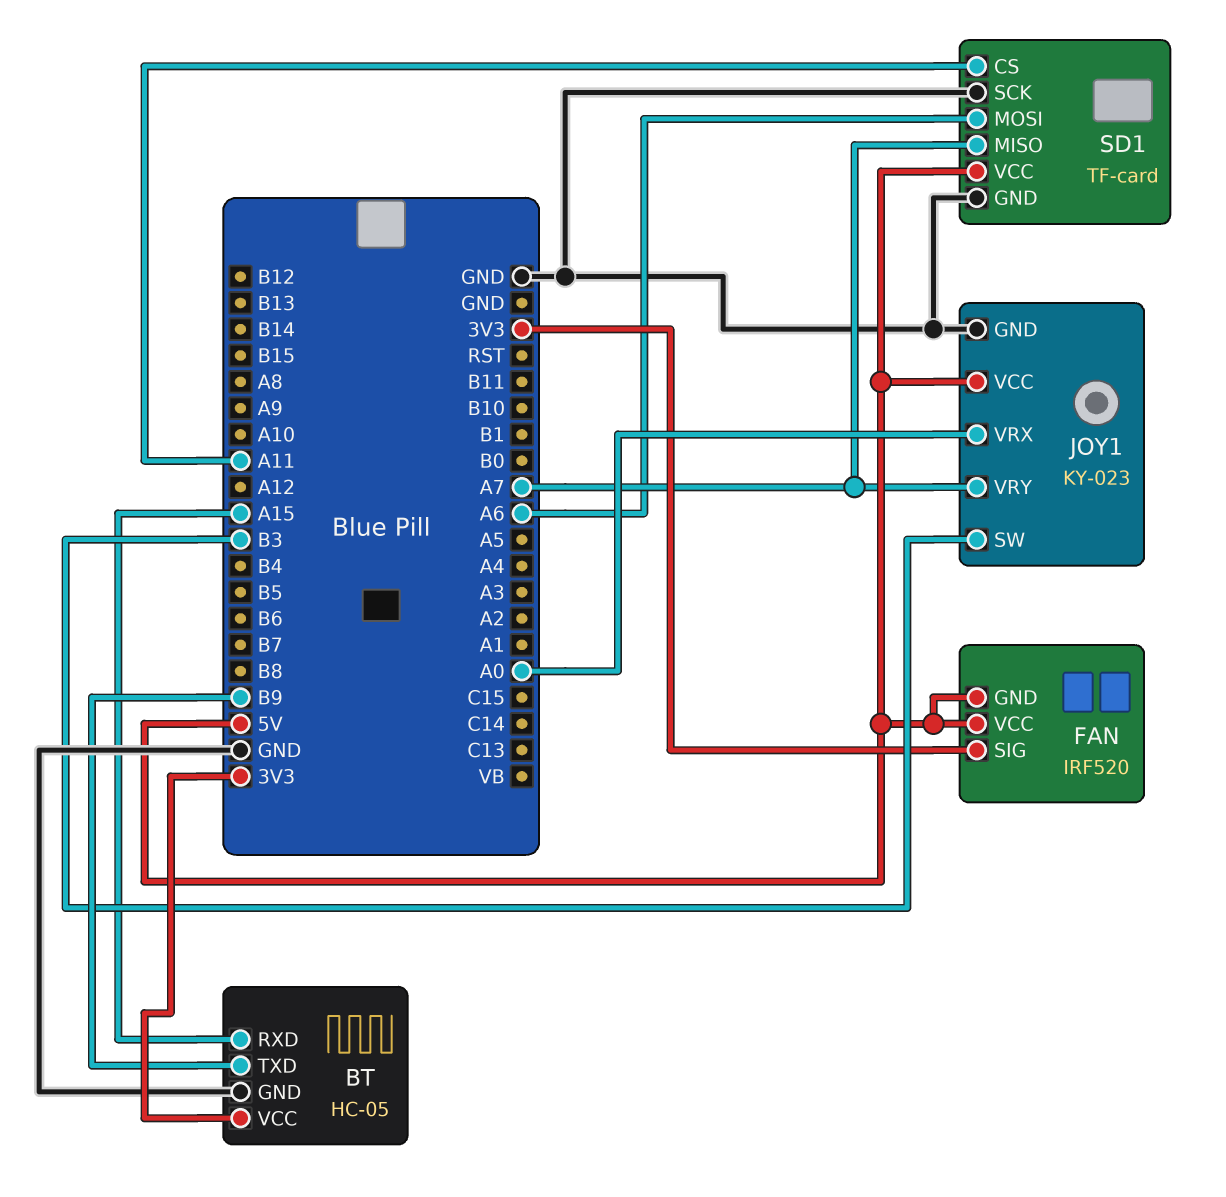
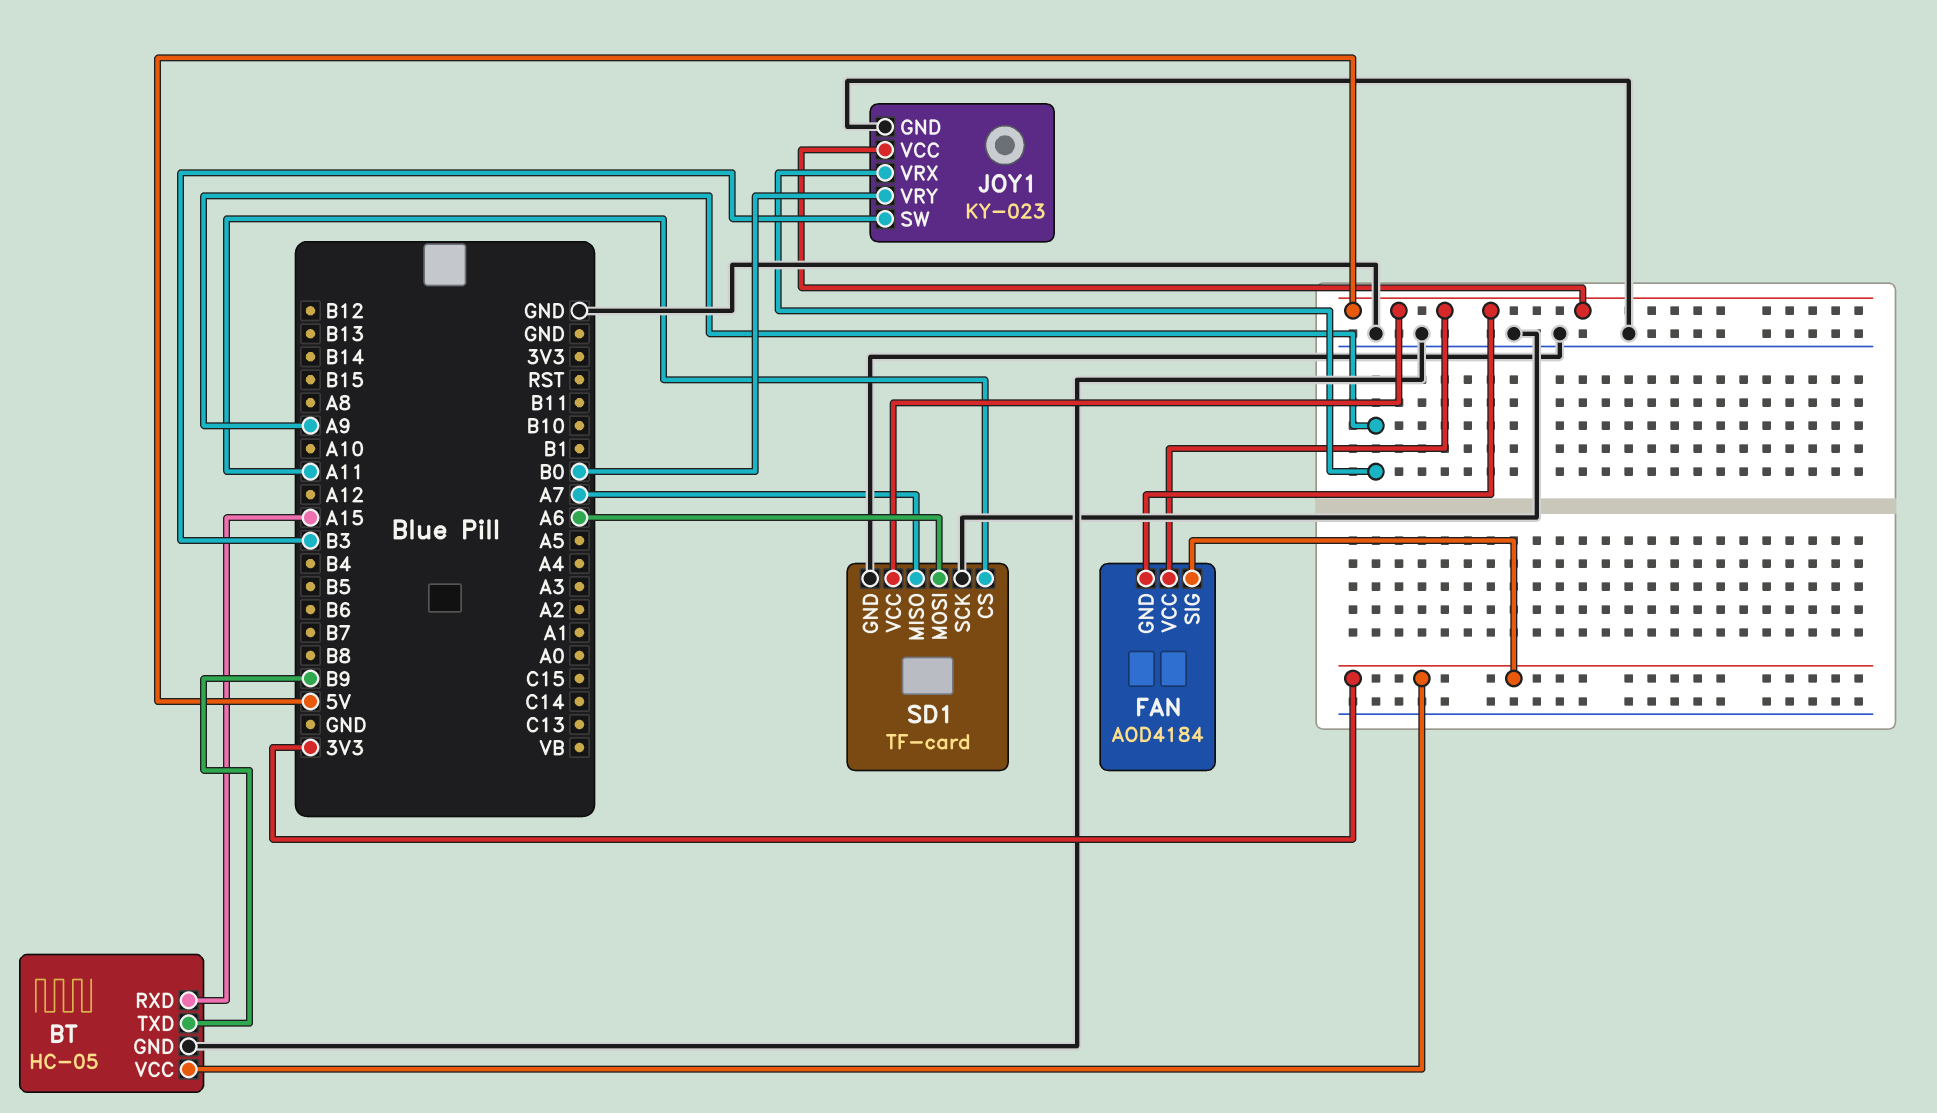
FAN: IRF520 -> AOD4184
JOY1 pin VRX: A0 -> A9
JOY1 pin VRY: A7 -> B0

